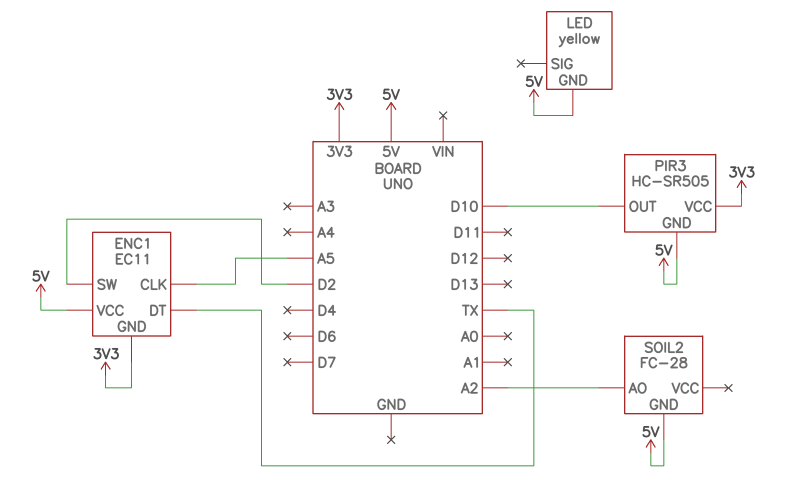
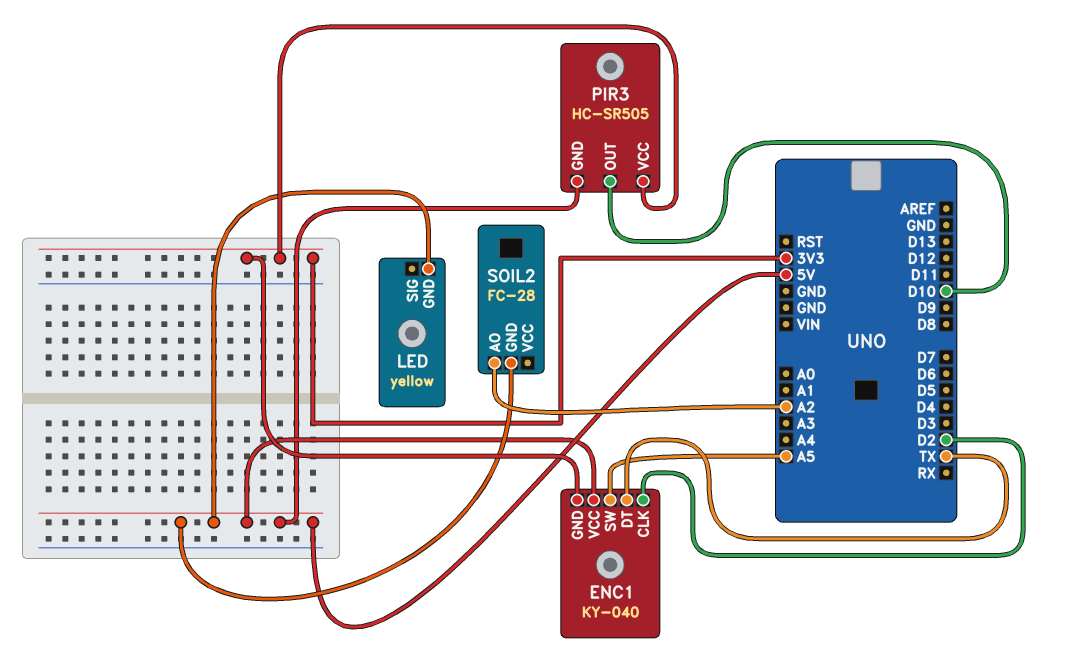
ENC1: EC11 -> KY-040
ENC1 pin CLK: A5 -> D2
ENC1 pin SW: D2 -> A5

